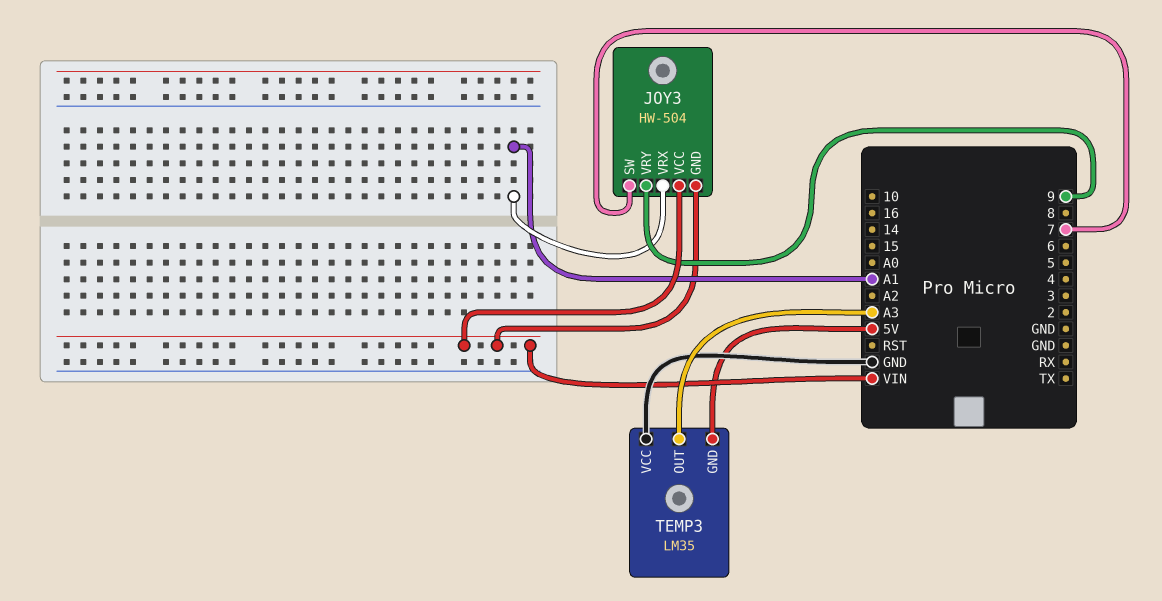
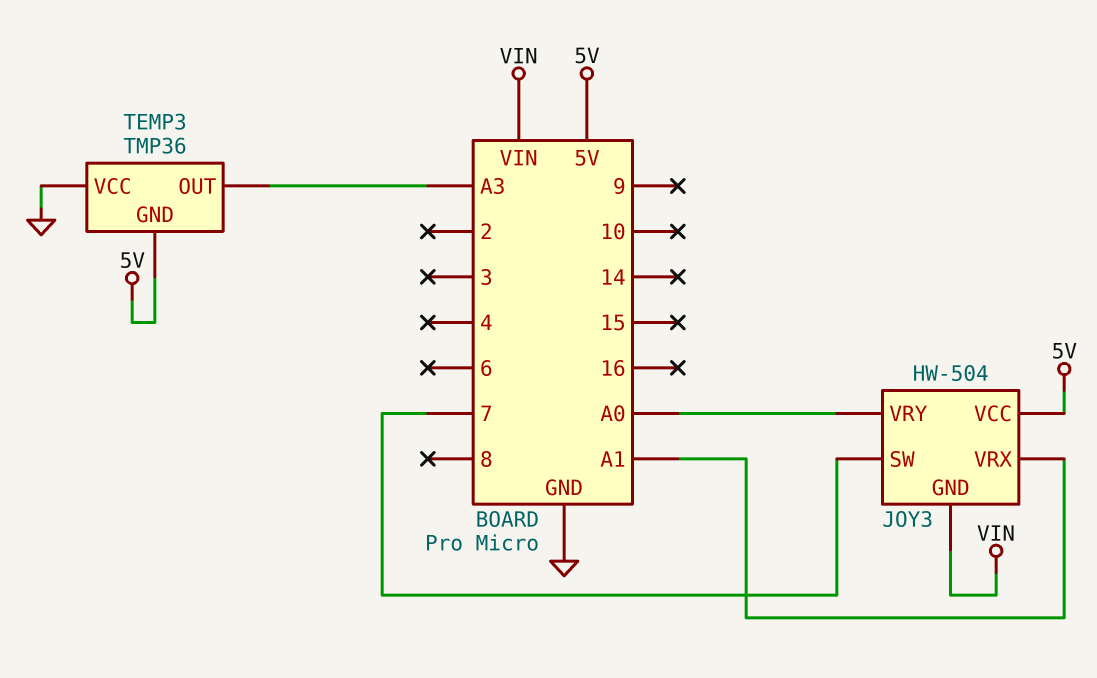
JOY3 pin VCC: VIN -> 5V
JOY3 pin VRY: 9 -> A0
TEMP3: LM35 -> TMP36

